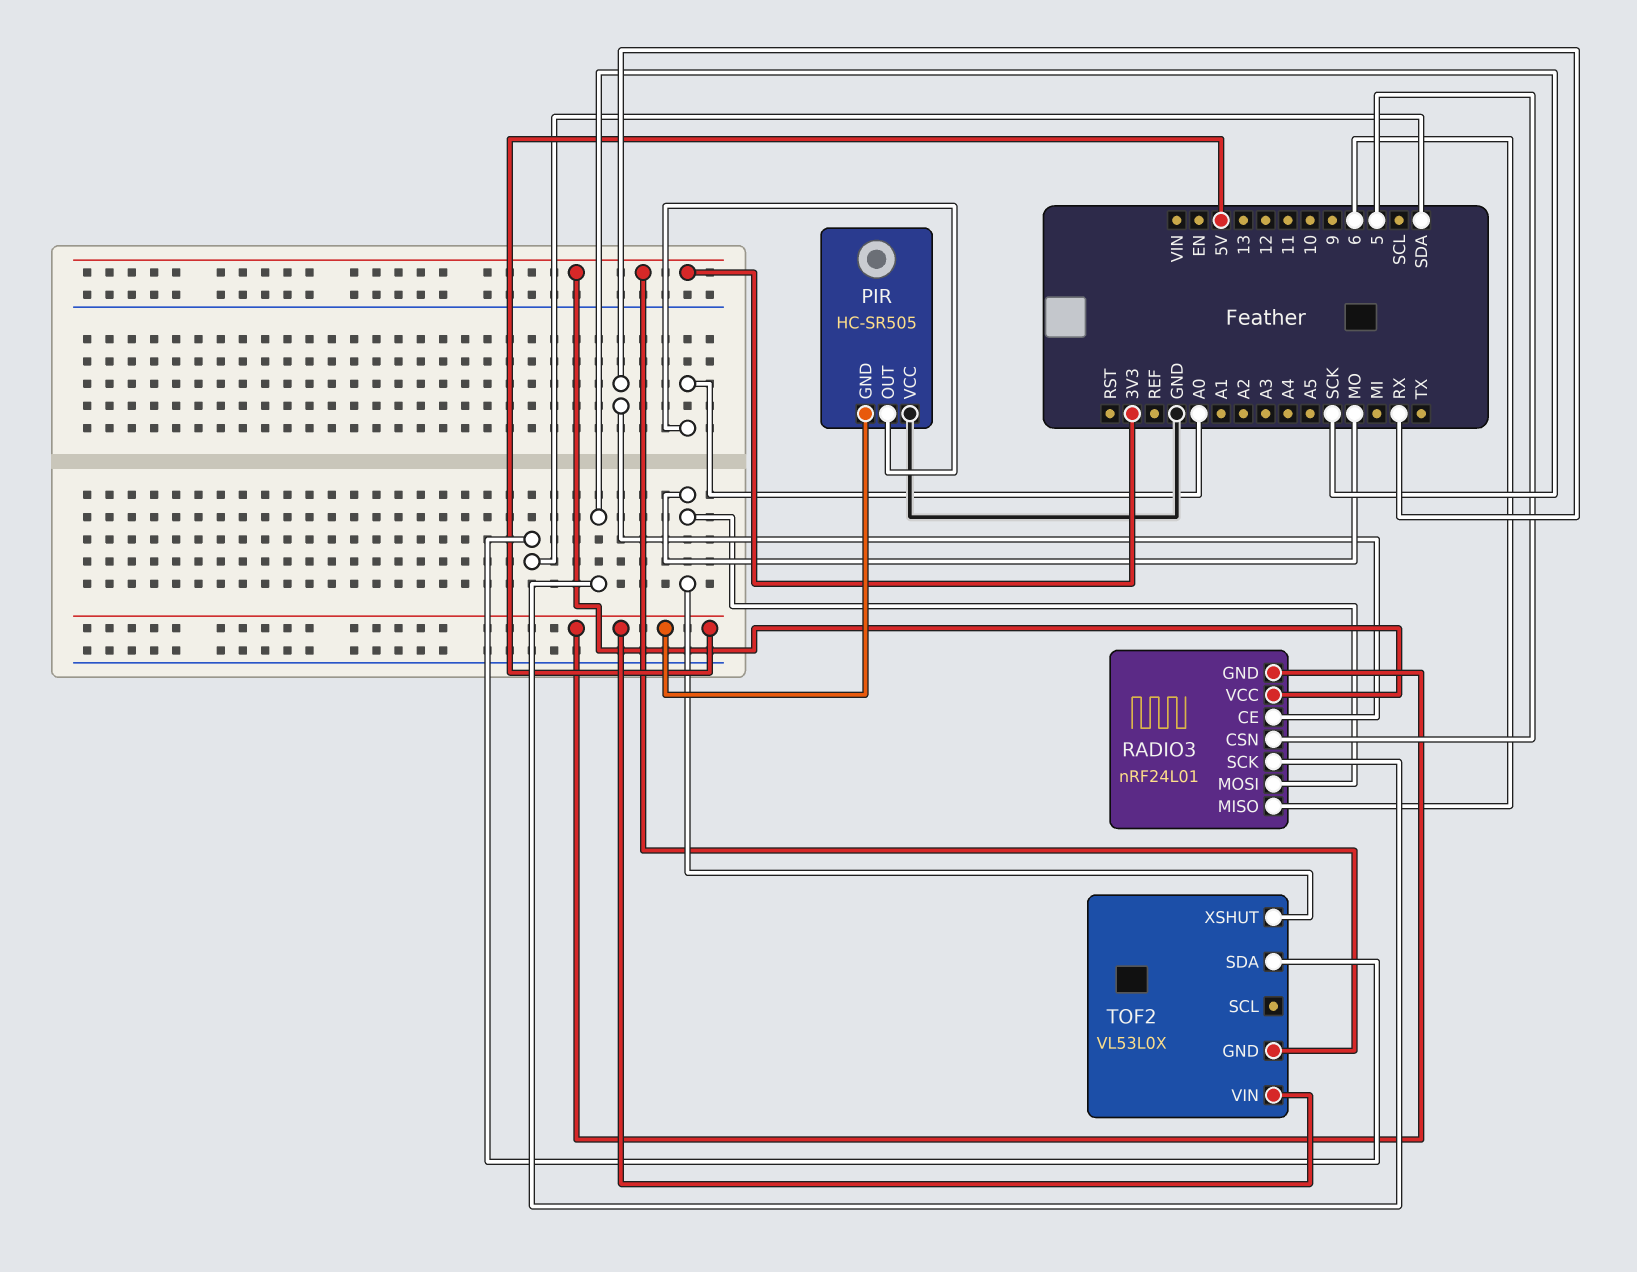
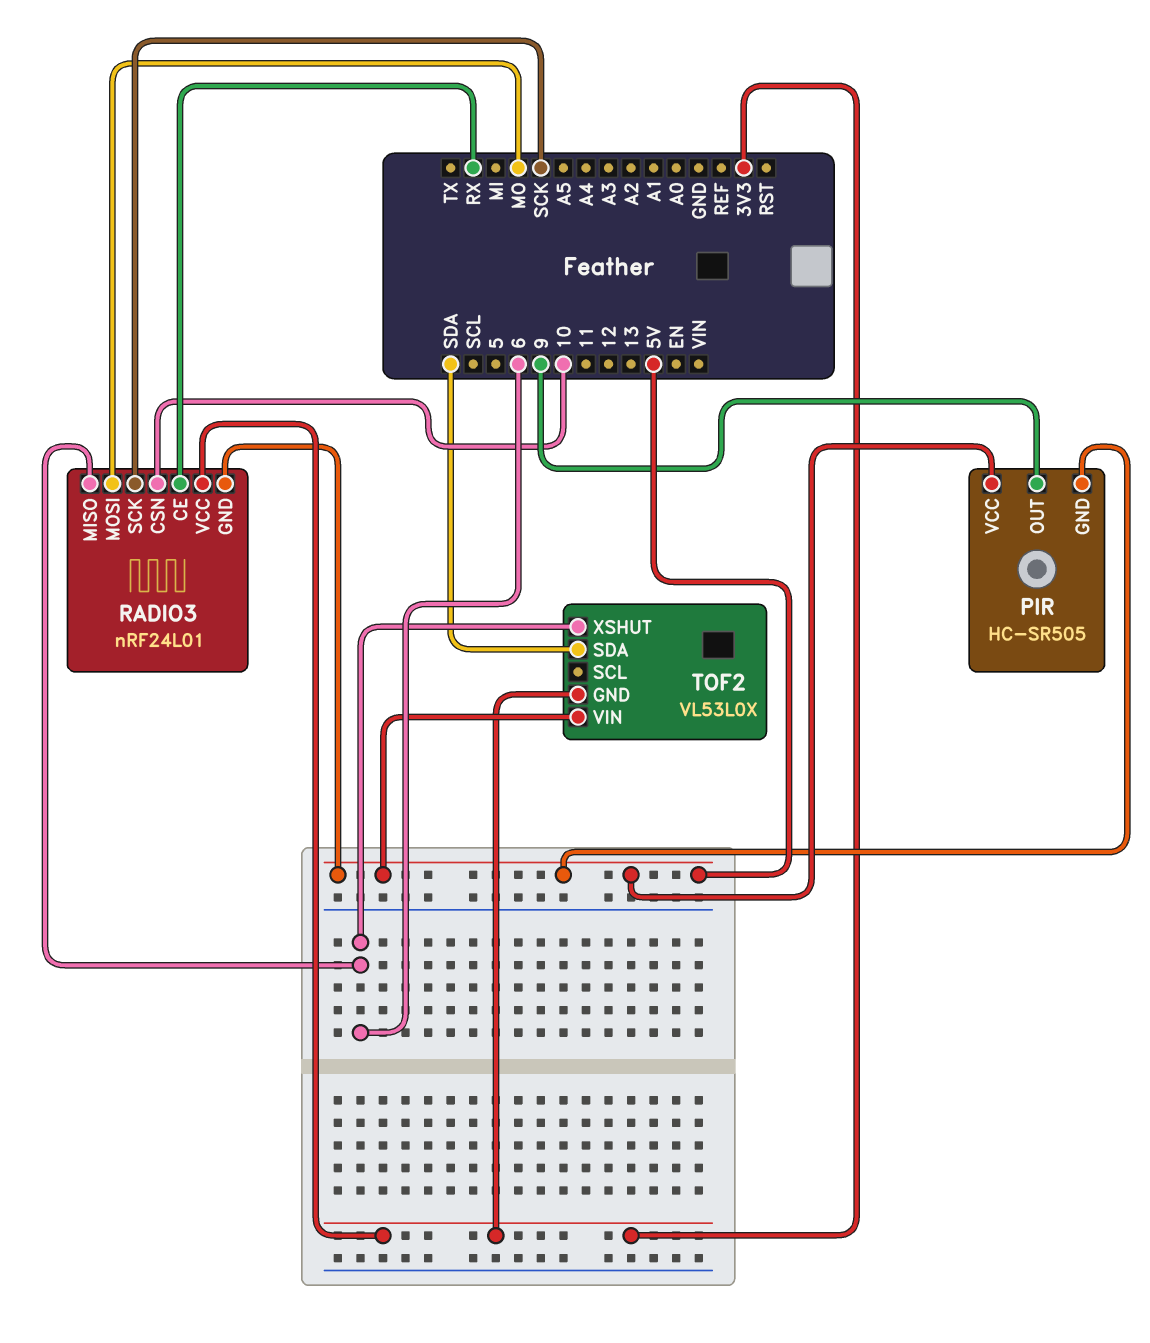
PIR pin OUT: A0 -> 9
PIR pin VCC: GND -> 5V
RADIO3 pin CSN: 5 -> 10
TOF2 pin XSHUT: MO -> 6

